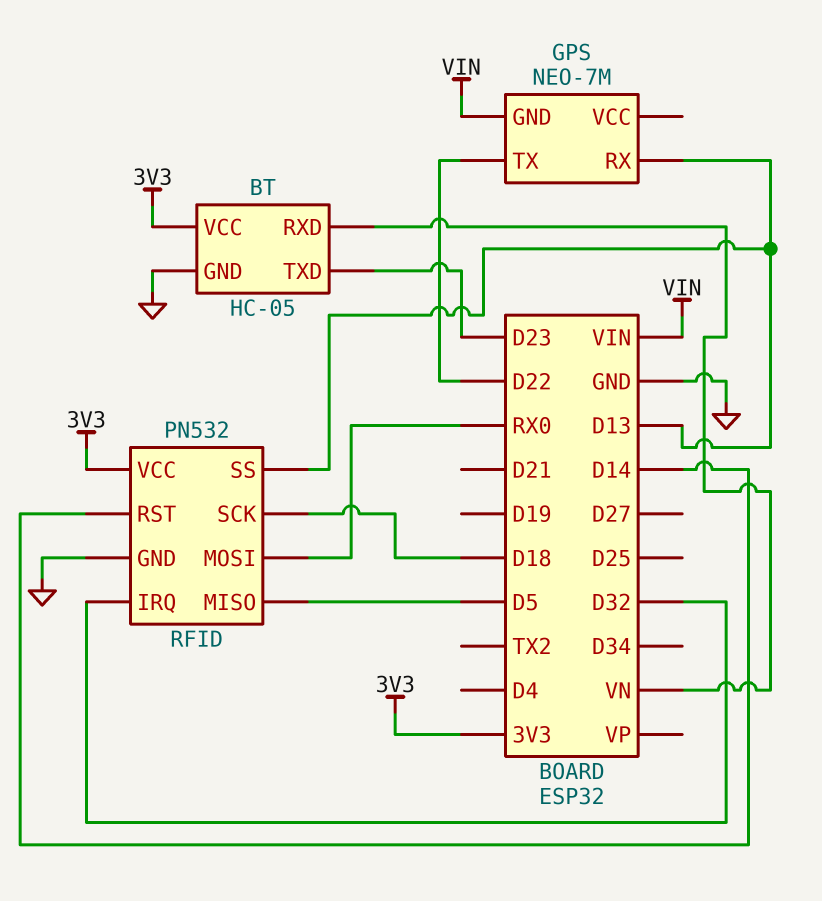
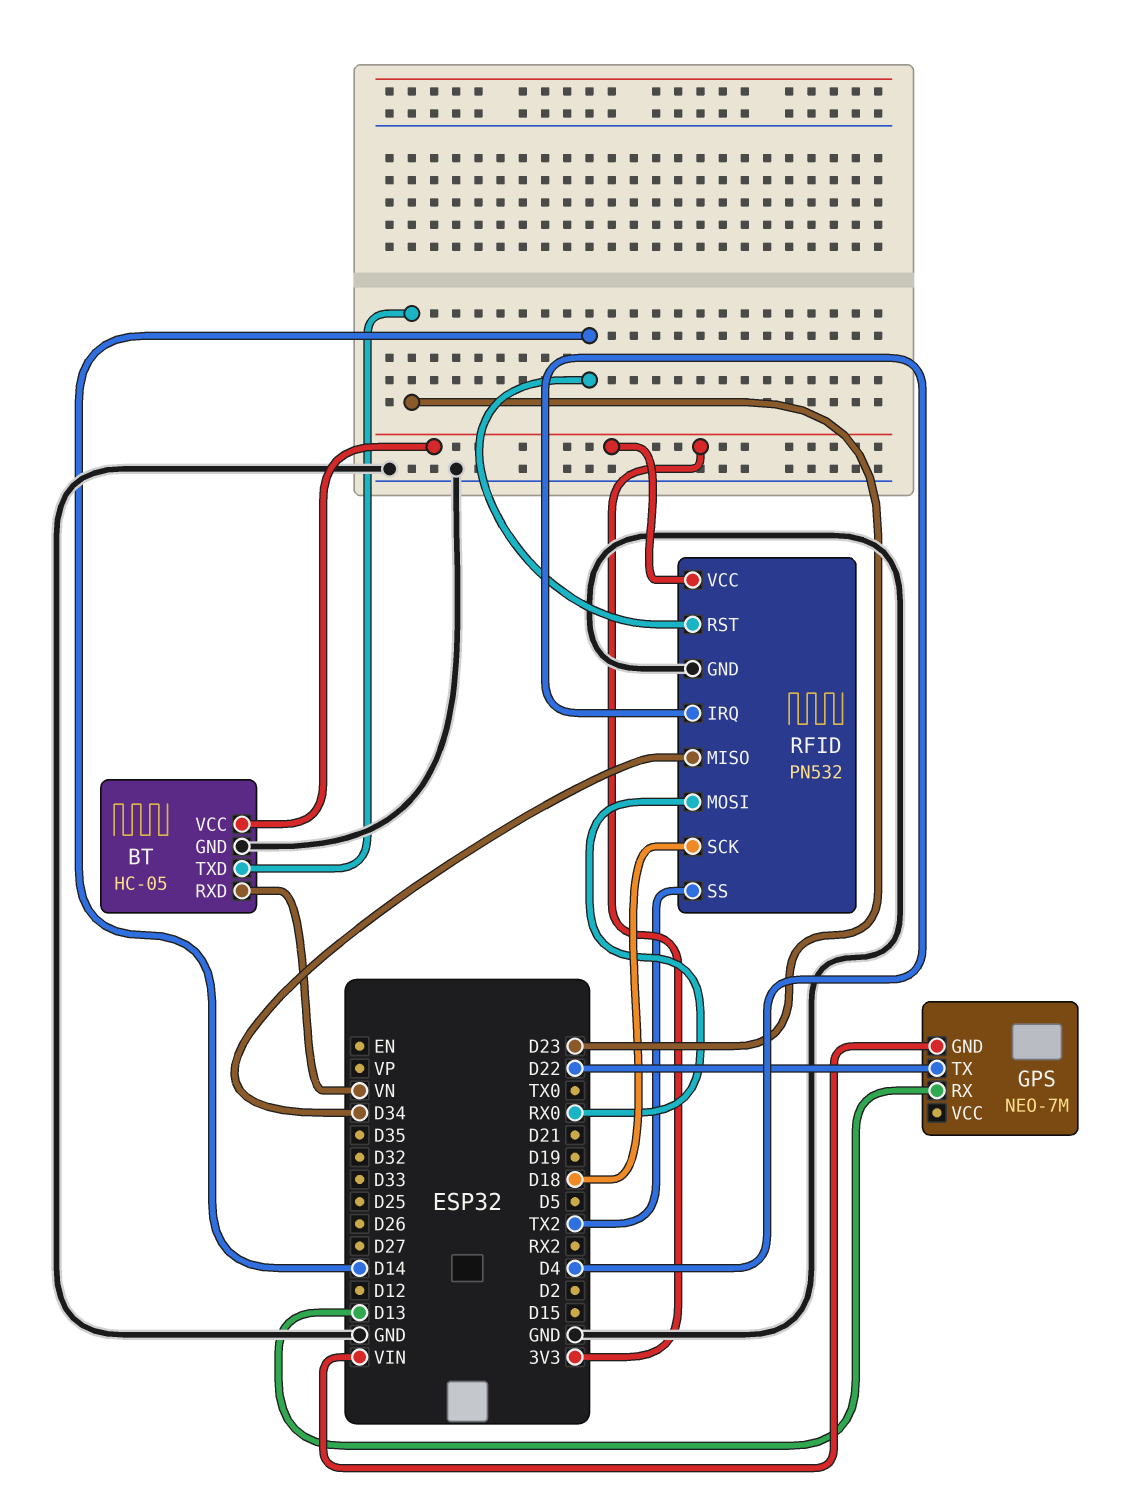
RFID pin IRQ: D32 -> D4
RFID pin MISO: D5 -> D34
RFID pin SS: D13 -> TX2

